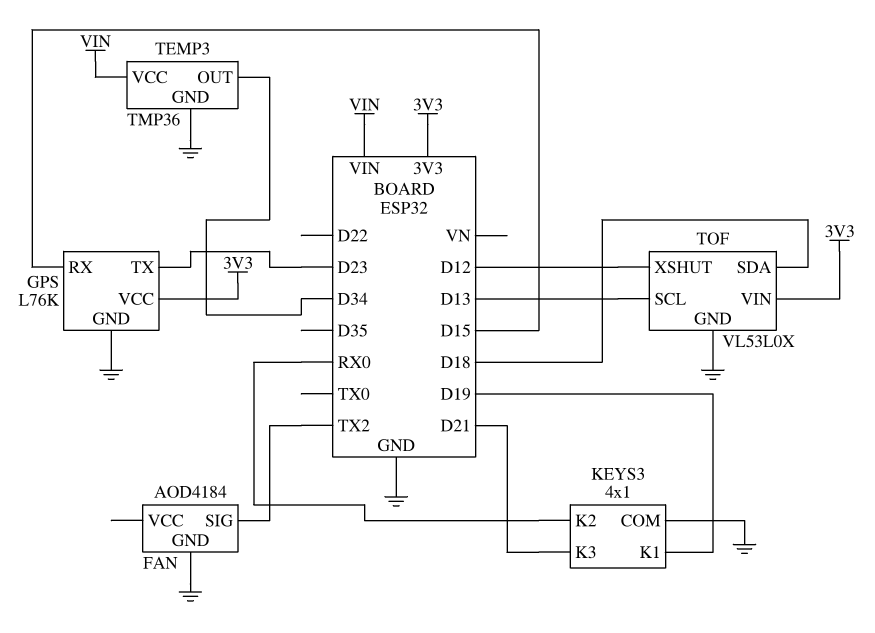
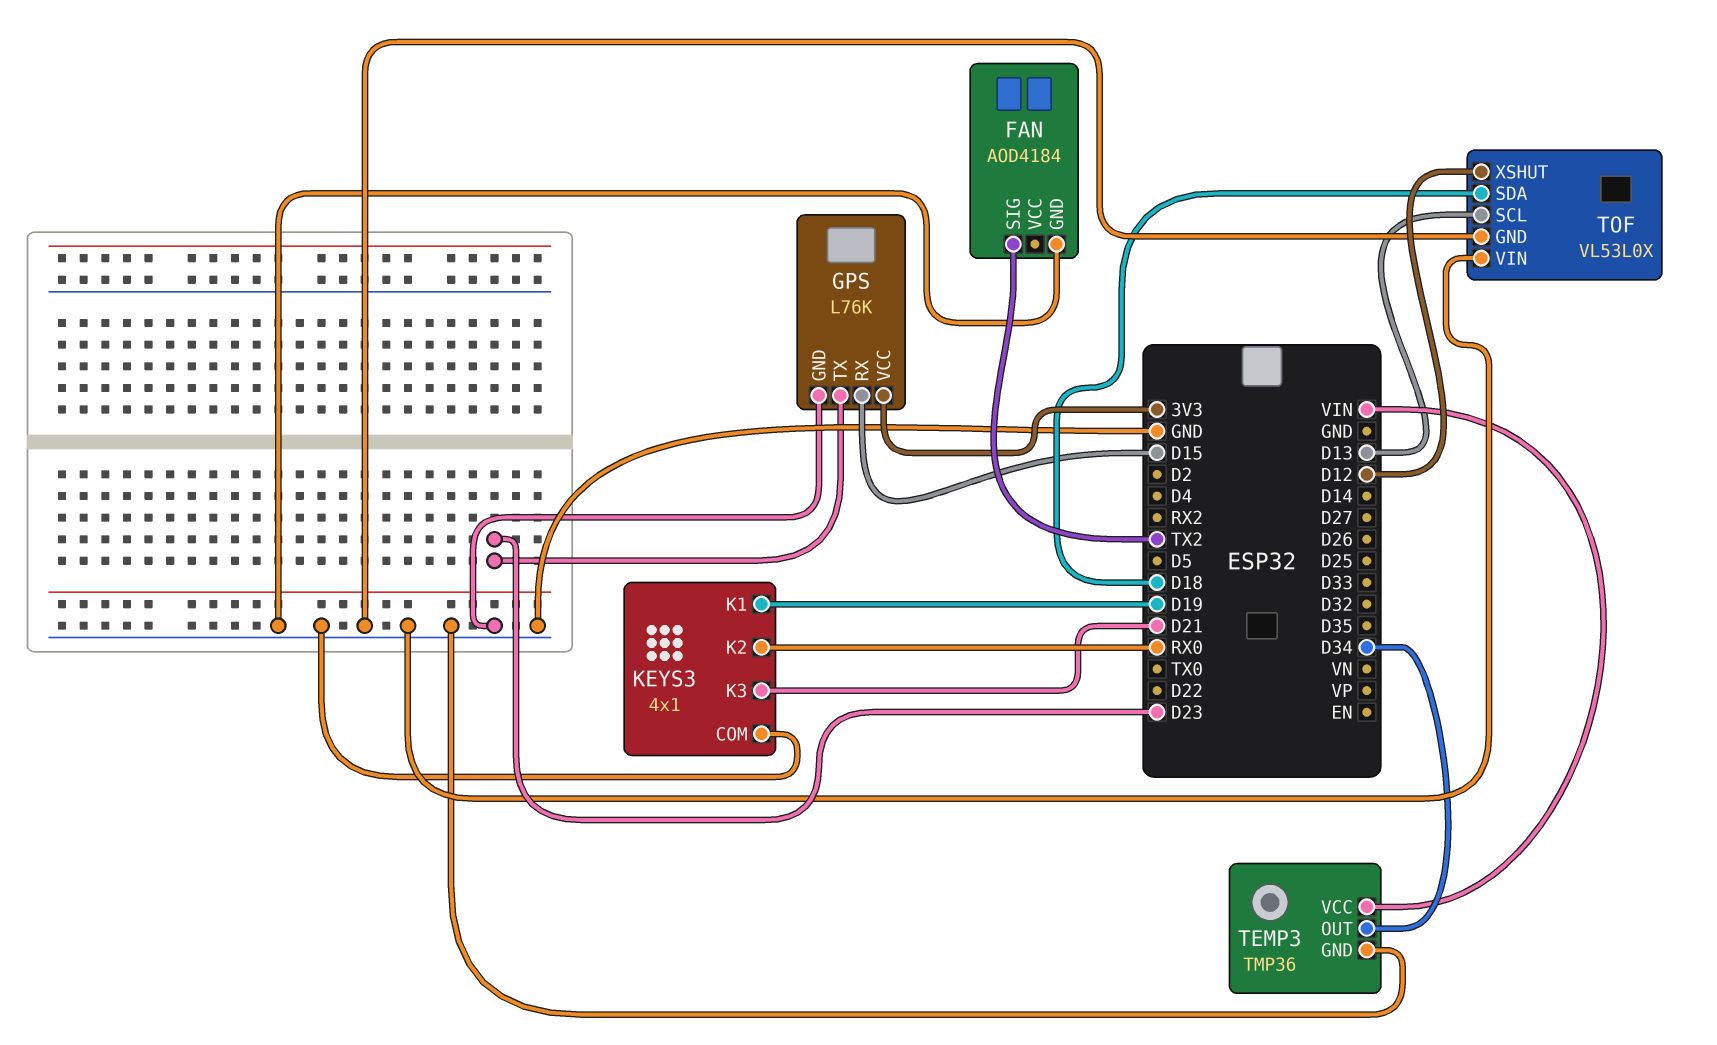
TOF pin VIN: 3V3 -> GND

